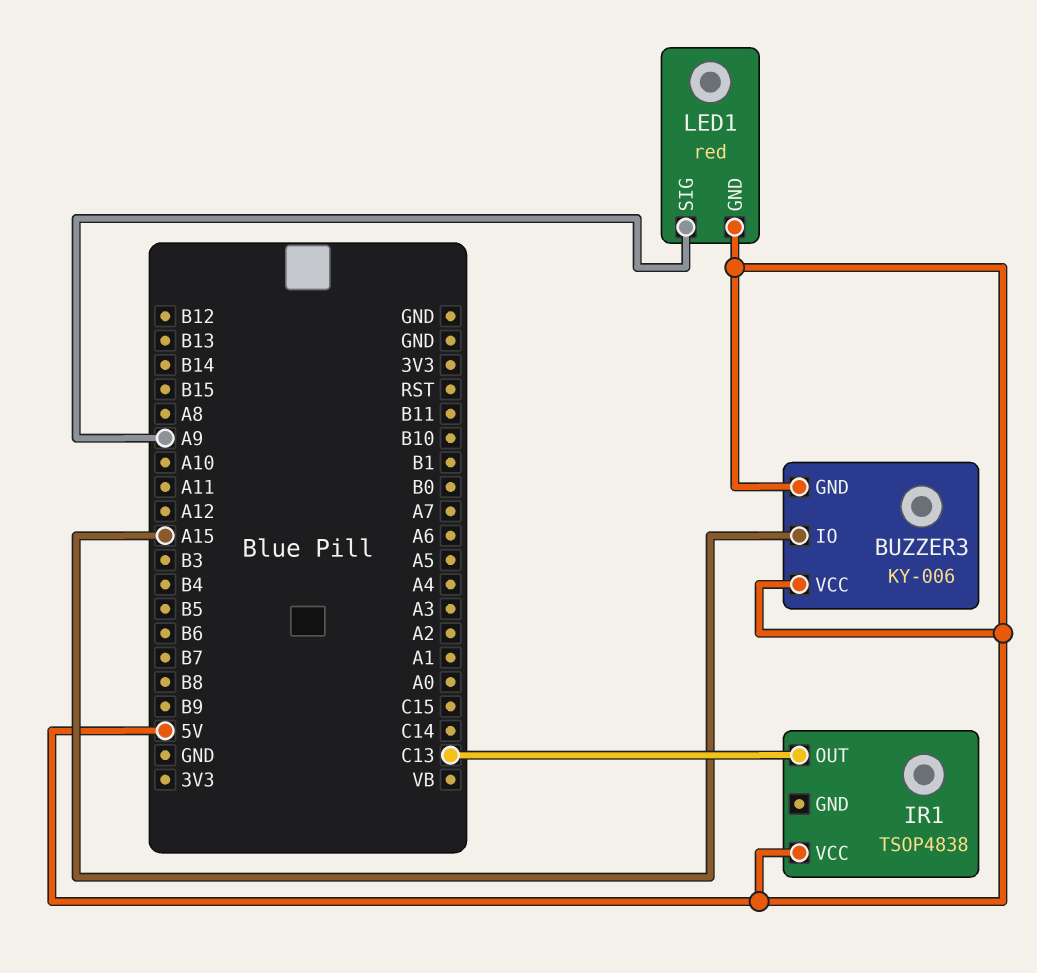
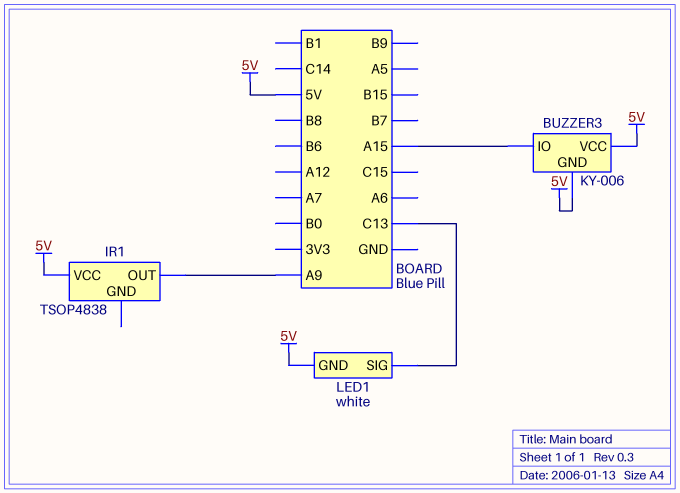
IR1 pin OUT: C13 -> A9
LED1: red -> white
LED1 pin SIG: A9 -> C13

